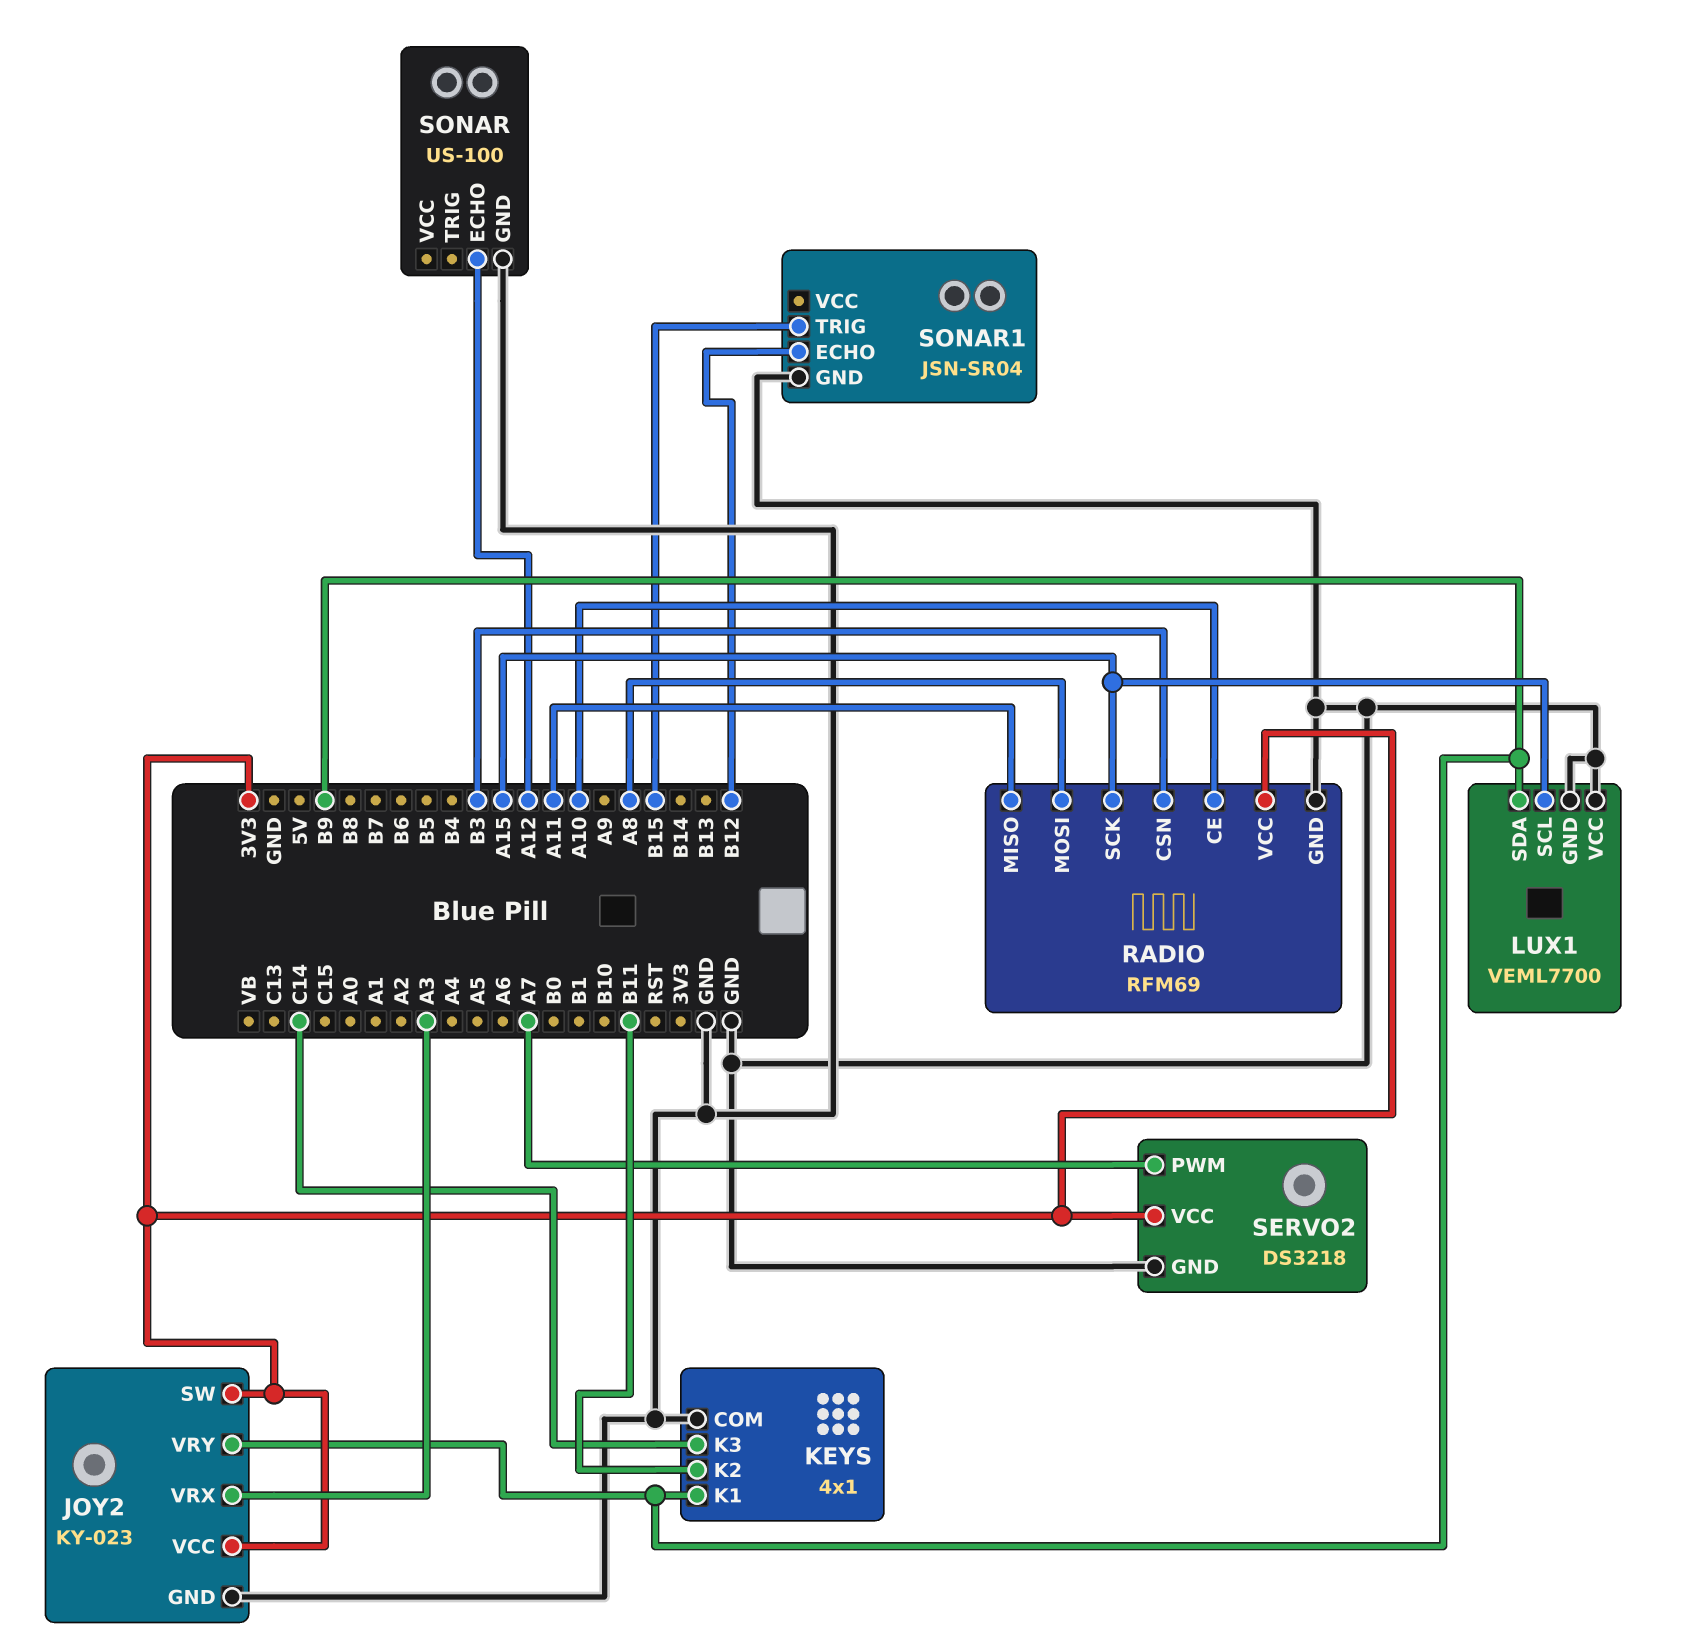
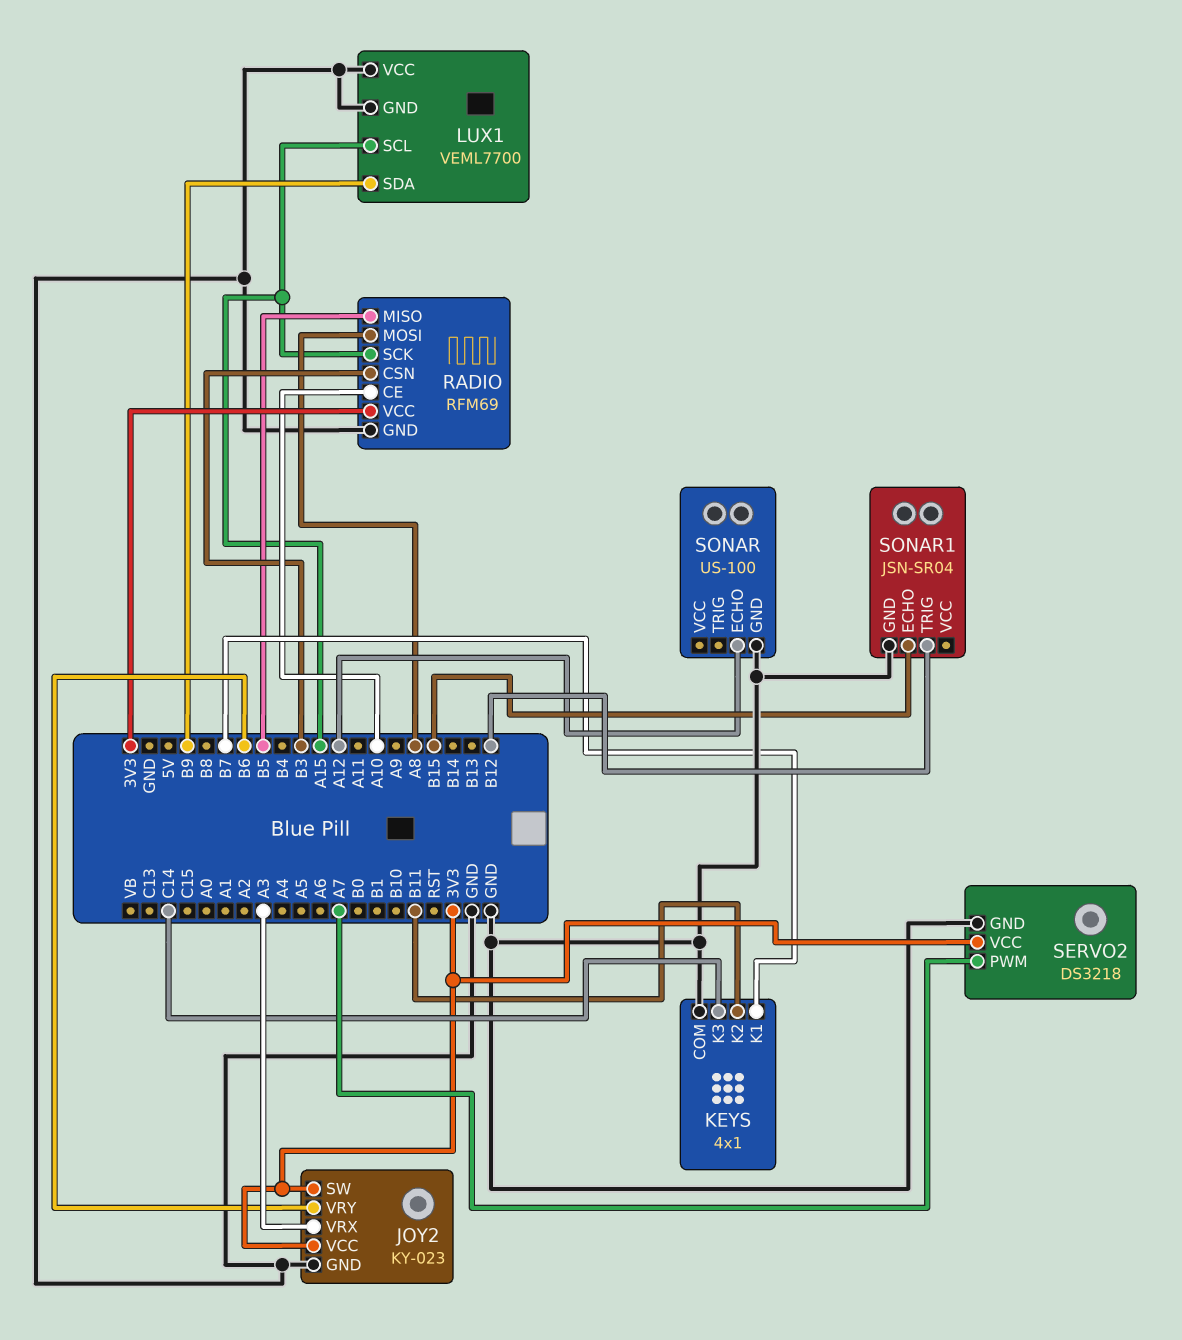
JOY2 pin VRY: B9 -> B6
KEYS pin K1: B9 -> B7
RADIO pin MISO: A11 -> B5
SONAR1 pin ECHO: B12 -> B15
SONAR1 pin TRIG: B15 -> B12

